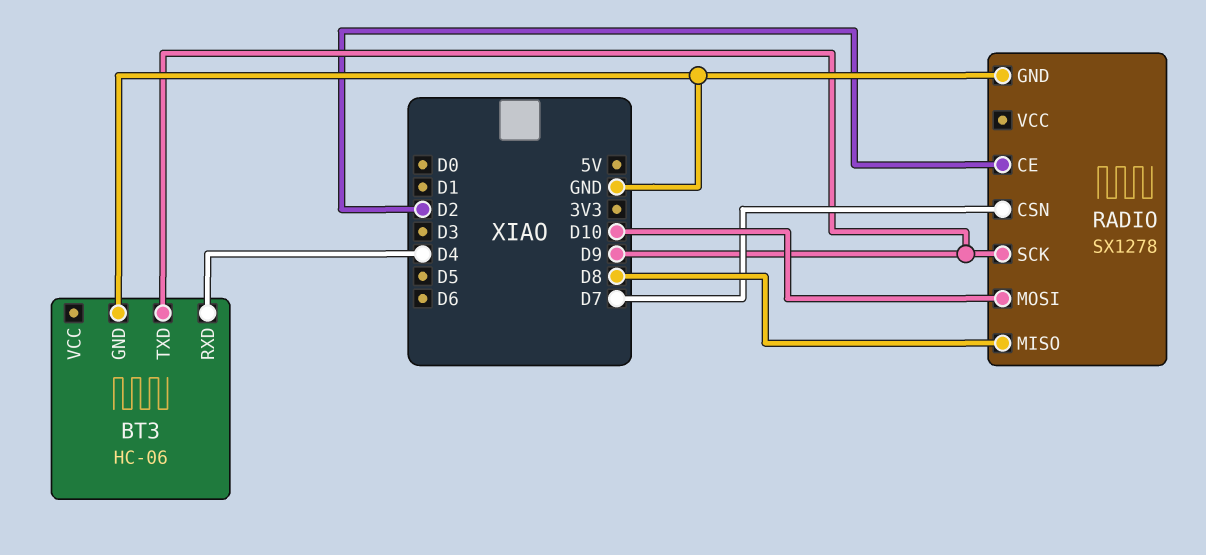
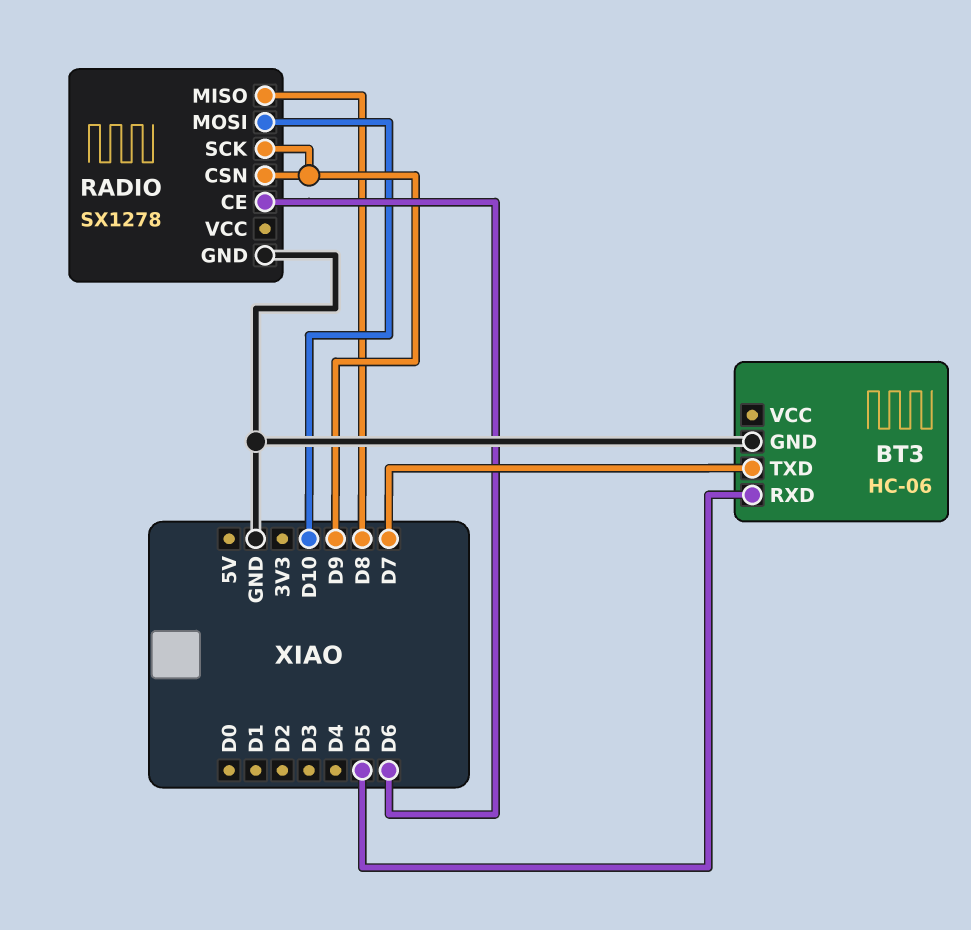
BT3 pin RXD: D4 -> D5
BT3 pin TXD: D9 -> D7
RADIO pin CE: D2 -> D6
RADIO pin CSN: D7 -> D9

